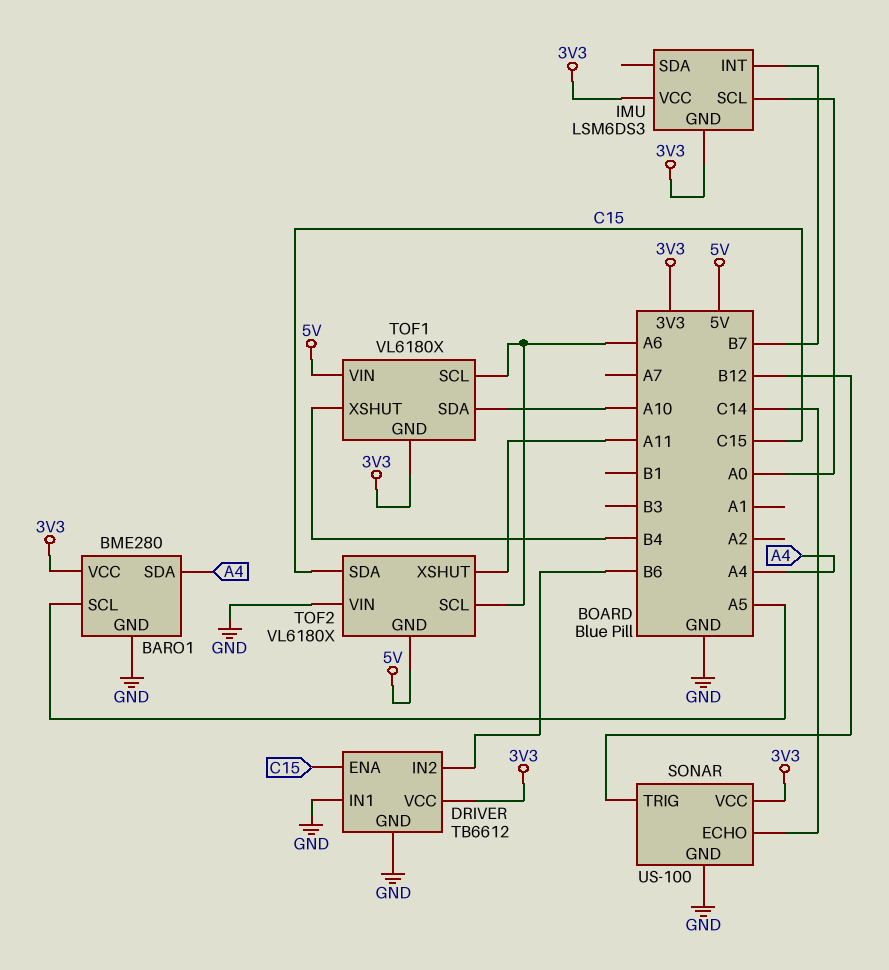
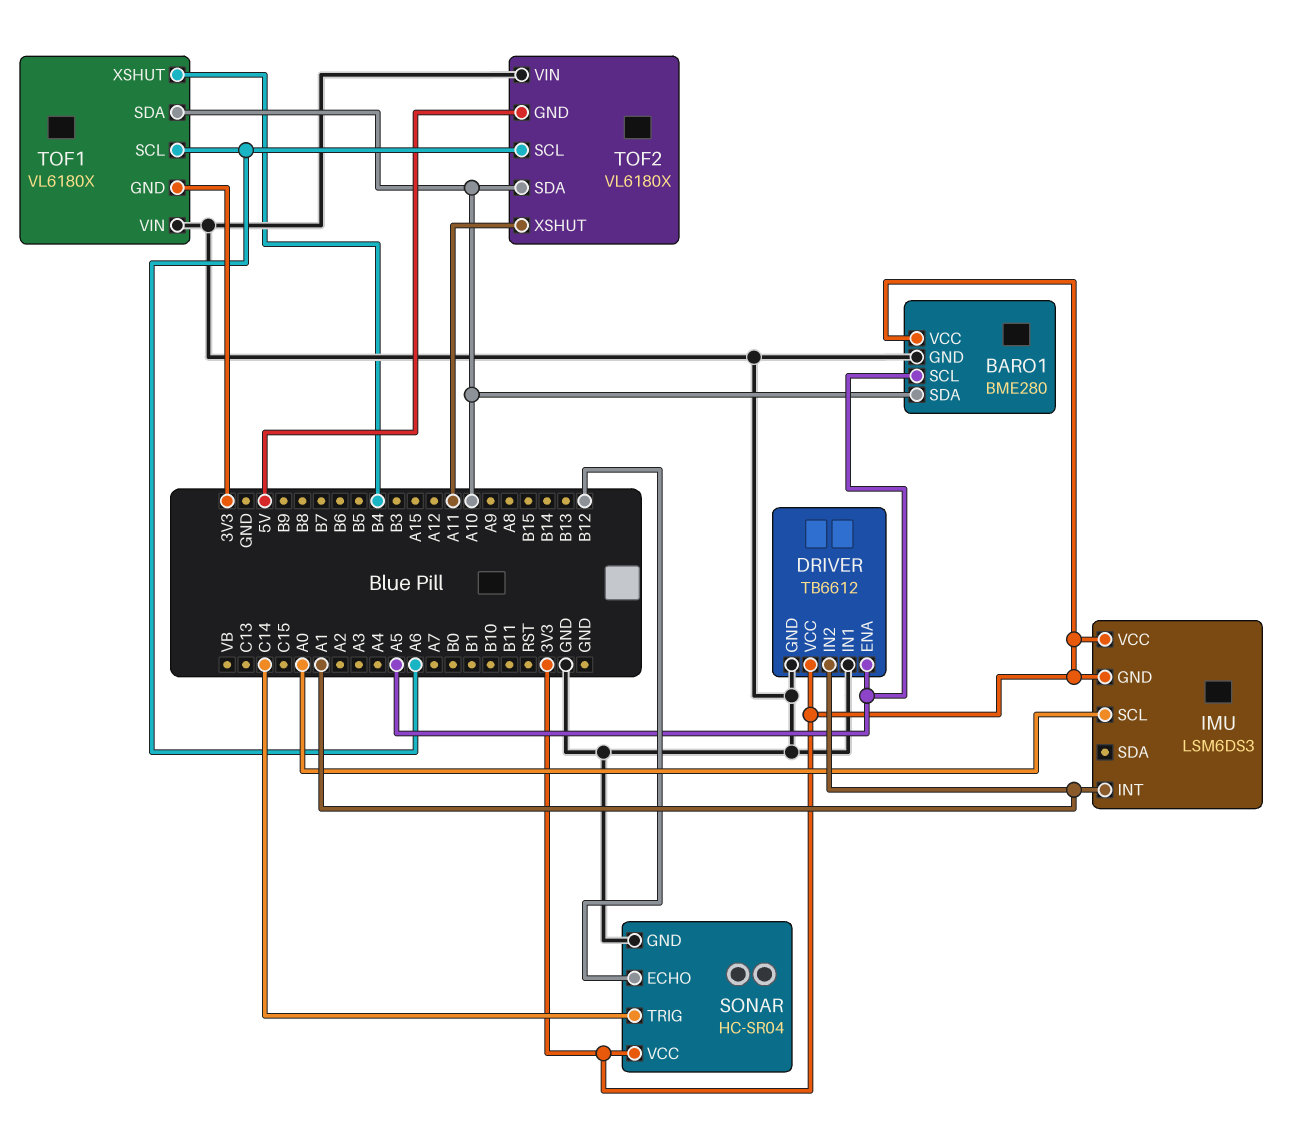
BARO1 pin SDA: A4 -> A10
DRIVER pin ENA: C15 -> A5
DRIVER pin IN2: B6 -> A1
IMU pin INT: B7 -> A1
SONAR: US-100 -> HC-SR04
SONAR pin ECHO: C14 -> B12
SONAR pin TRIG: B12 -> C14
TOF1 pin VIN: 5V -> GND
TOF2 pin SDA: C15 -> A10

